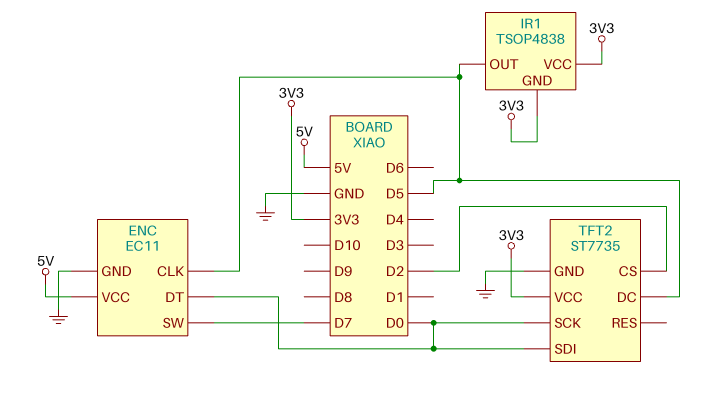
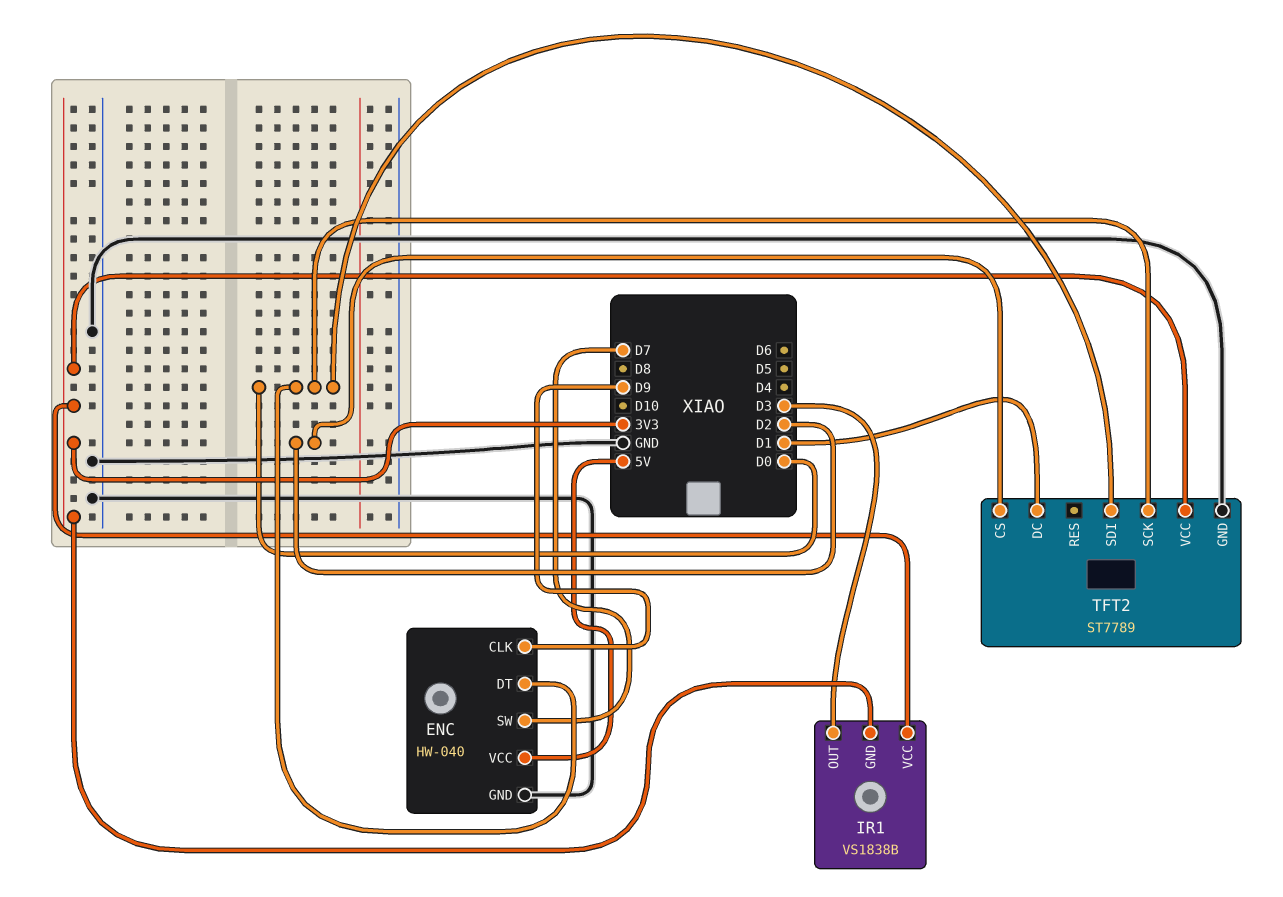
ENC: EC11 -> HW-040
ENC pin CLK: D5 -> D9
IR1: TSOP4838 -> VS1838B
IR1 pin OUT: D5 -> D3
TFT2: ST7735 -> ST7789
TFT2 pin DC: D5 -> D1

